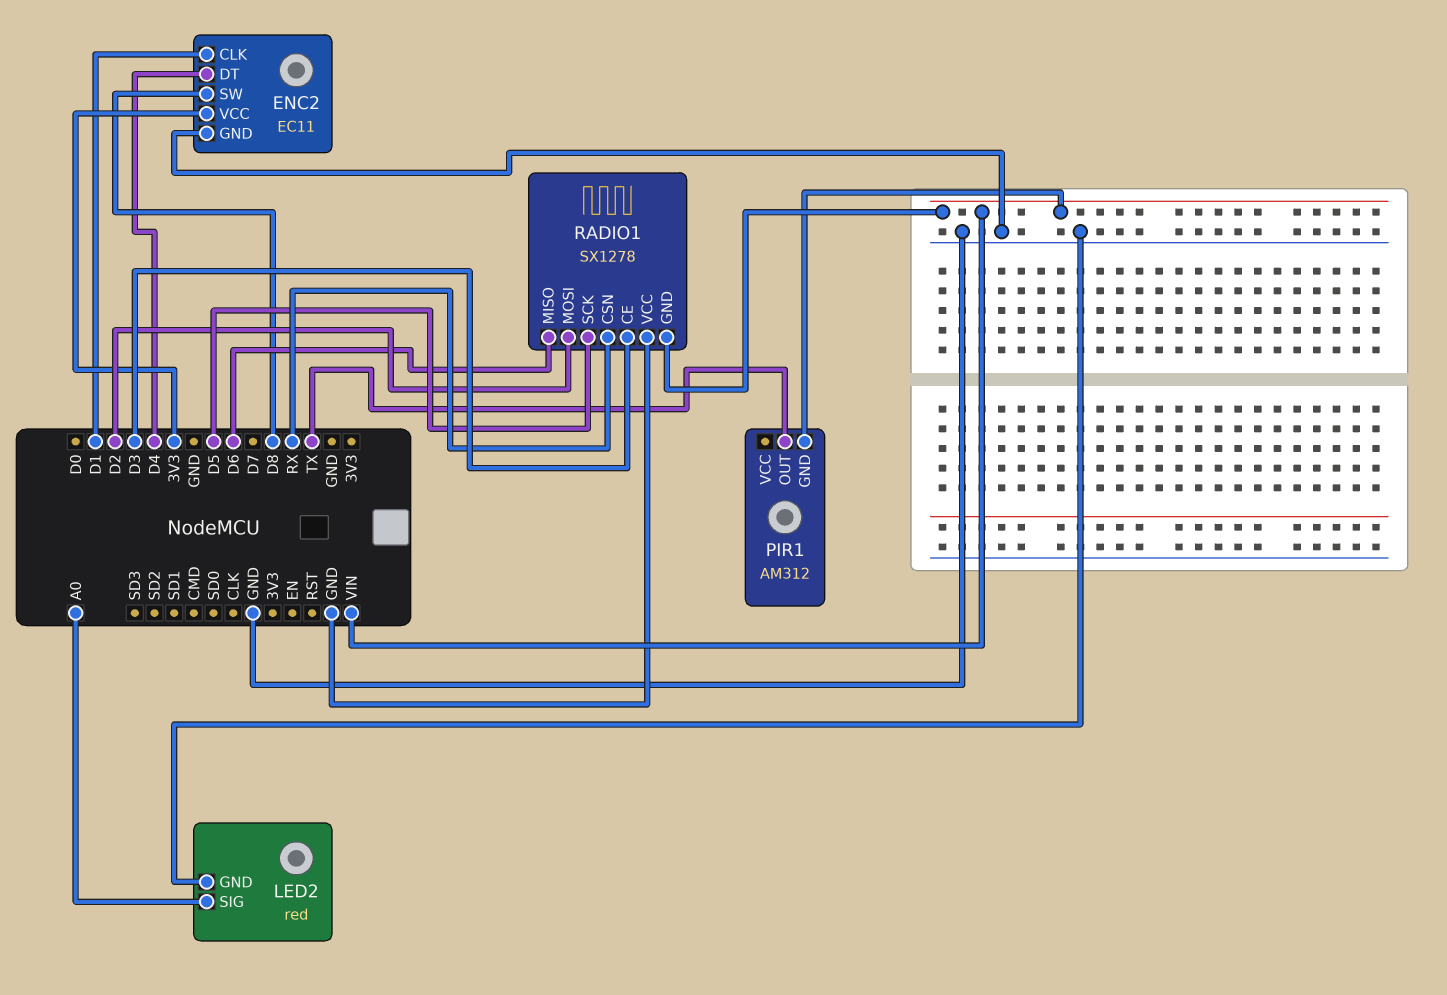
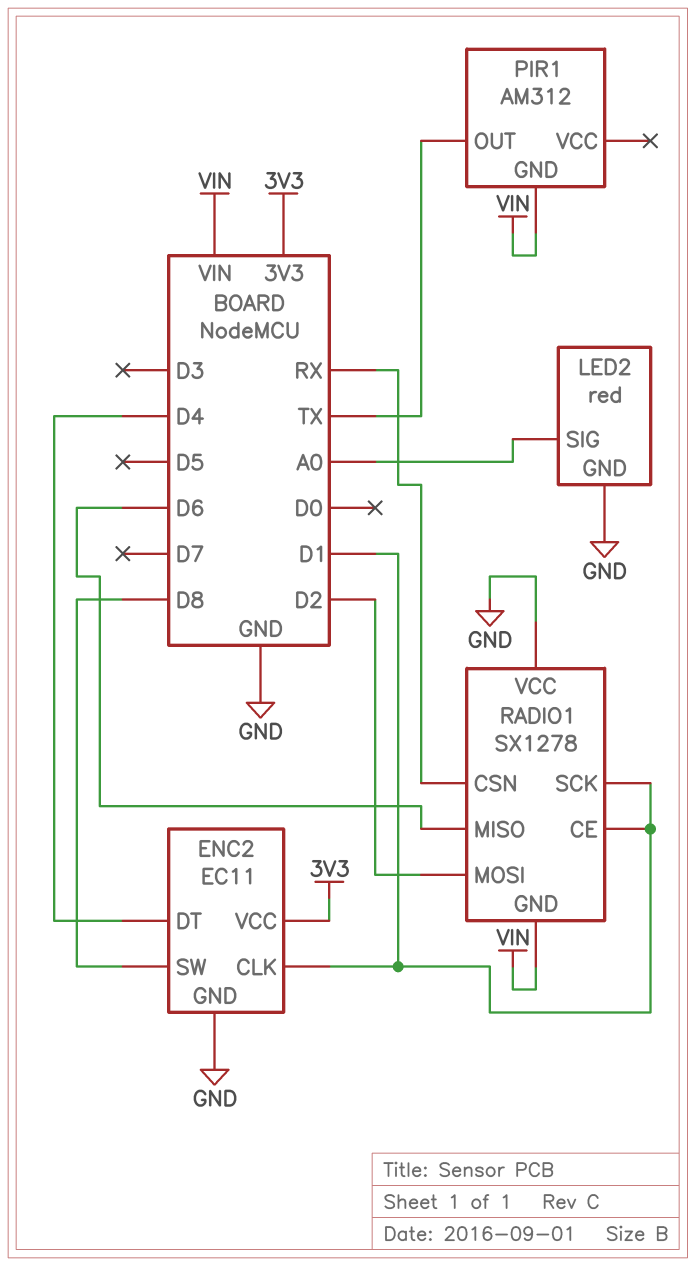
RADIO1 pin CE: D3 -> D1
RADIO1 pin SCK: D5 -> D1

